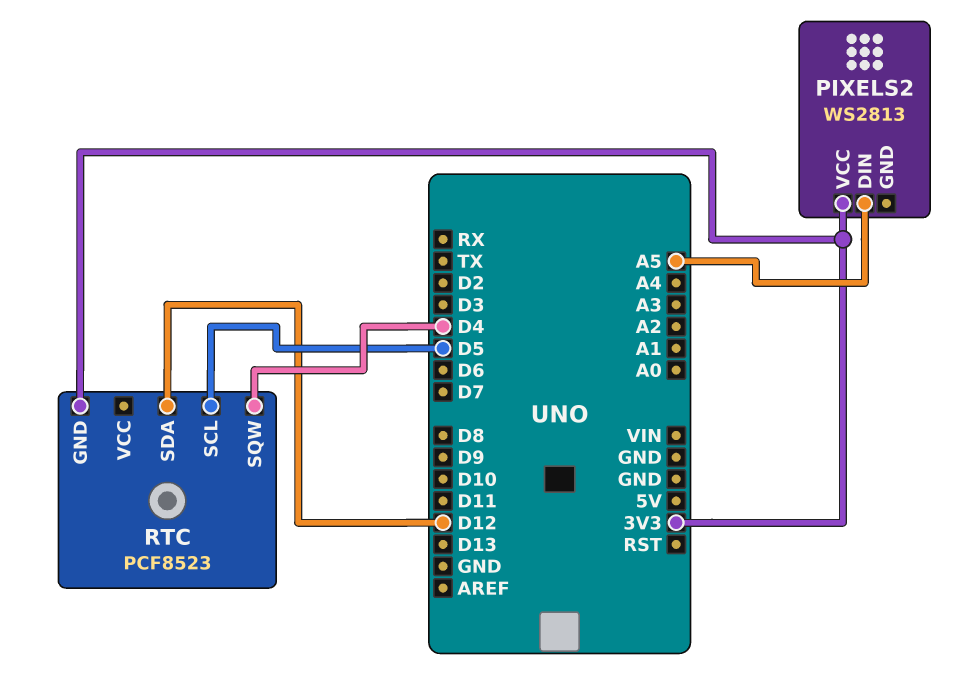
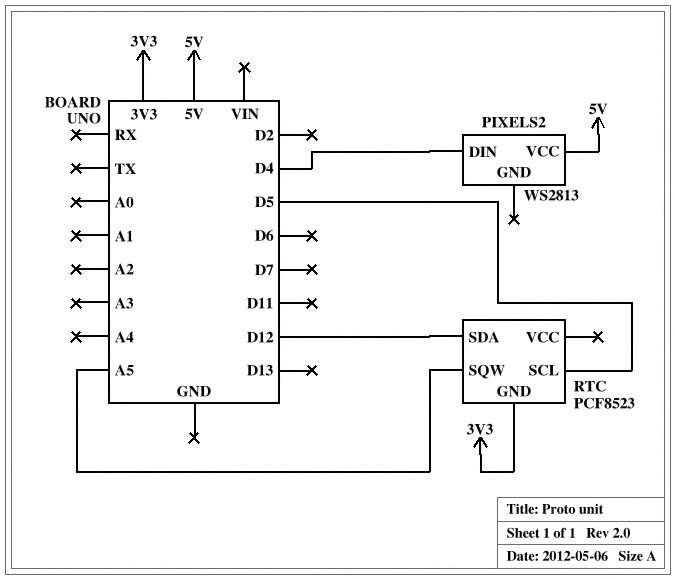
PIXELS2 pin DIN: A5 -> D4
PIXELS2 pin VCC: 3V3 -> 5V
RTC pin SQW: D4 -> A5

